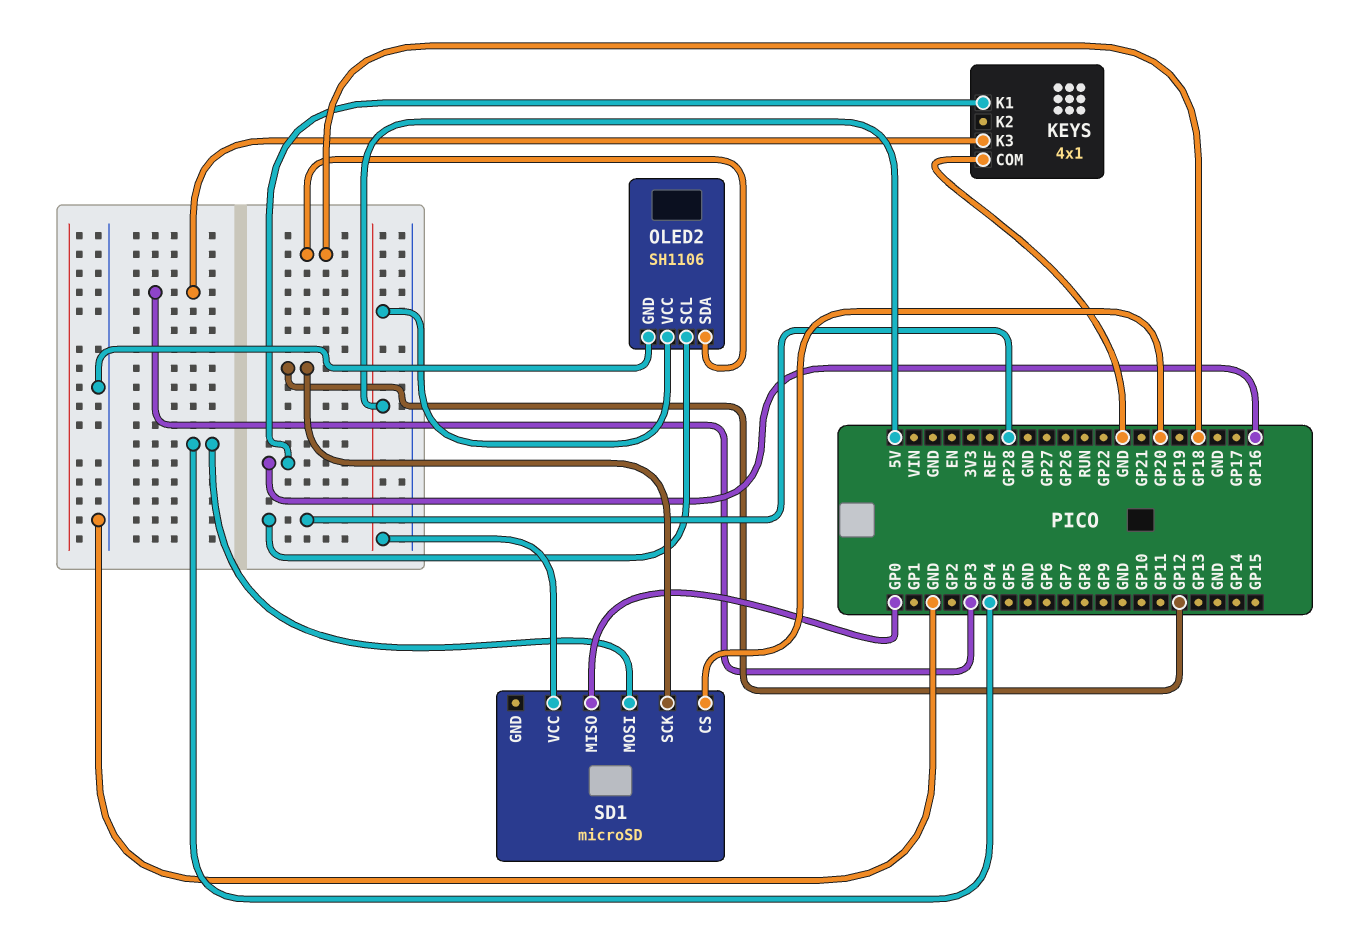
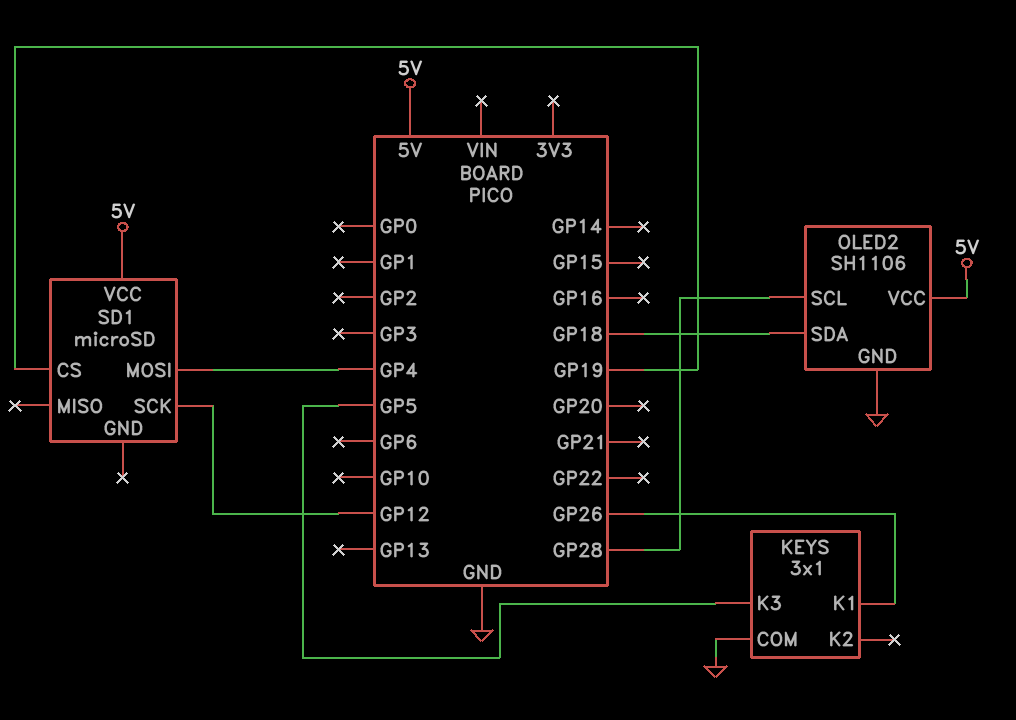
KEYS: 4x1 -> 3x1
KEYS pin K1: GP16 -> GP26
KEYS pin K3: GP3 -> GP5
SD1 pin CS: GP20 -> GP19
SD1 pin MISO: GP0 -> none

